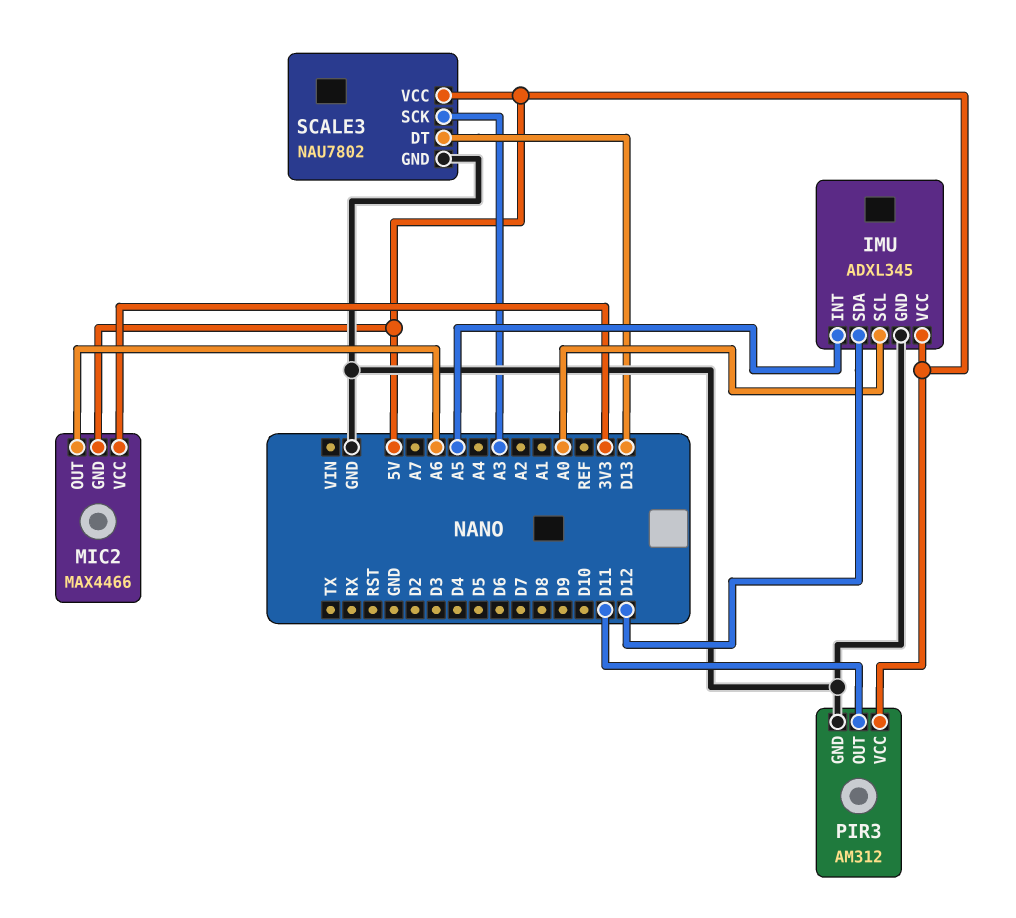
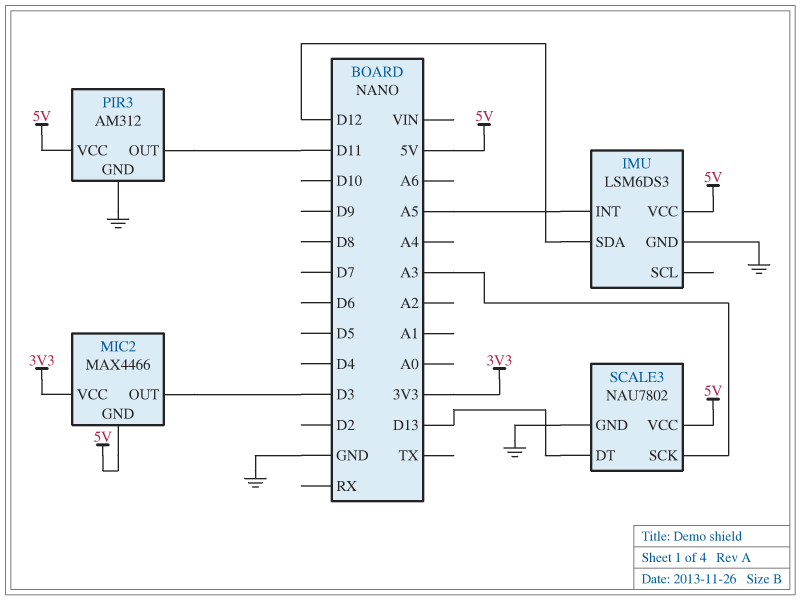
IMU: ADXL345 -> LSM6DS3
IMU pin SCL: A0 -> none
MIC2 pin OUT: A6 -> D3

